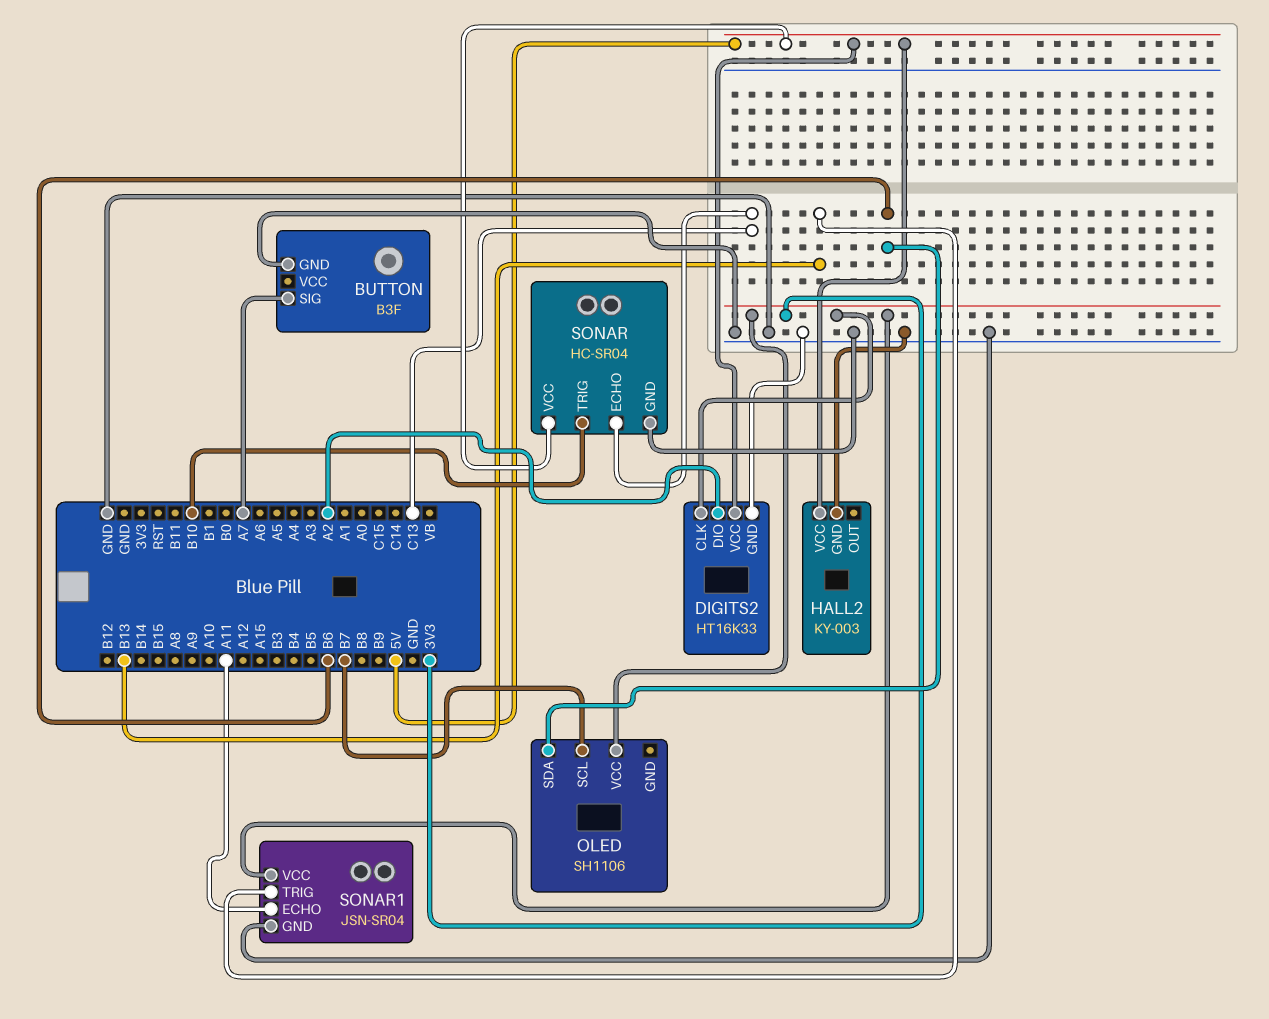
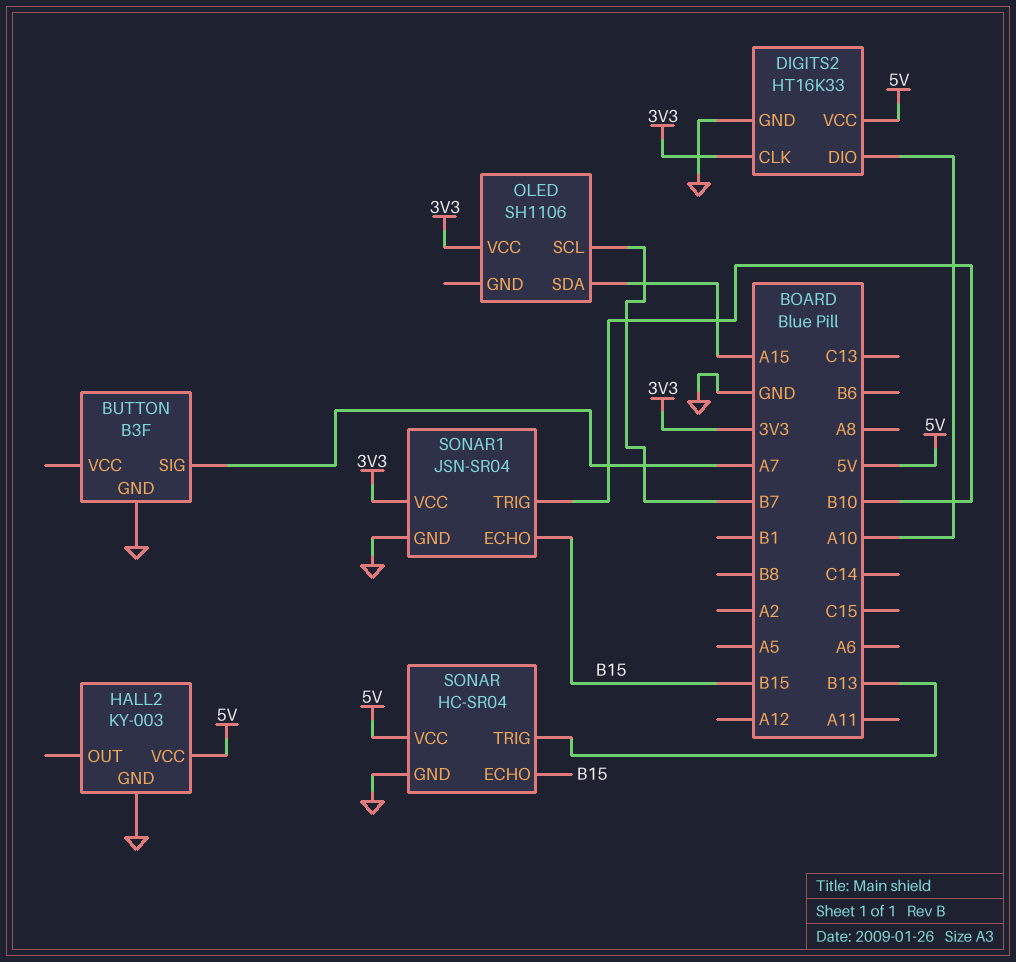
DIGITS2 pin DIO: A2 -> A10
OLED pin SDA: B6 -> A15
SONAR pin ECHO: C13 -> B15
SONAR pin TRIG: B10 -> B13
SONAR1 pin ECHO: A11 -> B15
SONAR1 pin TRIG: B13 -> B10

